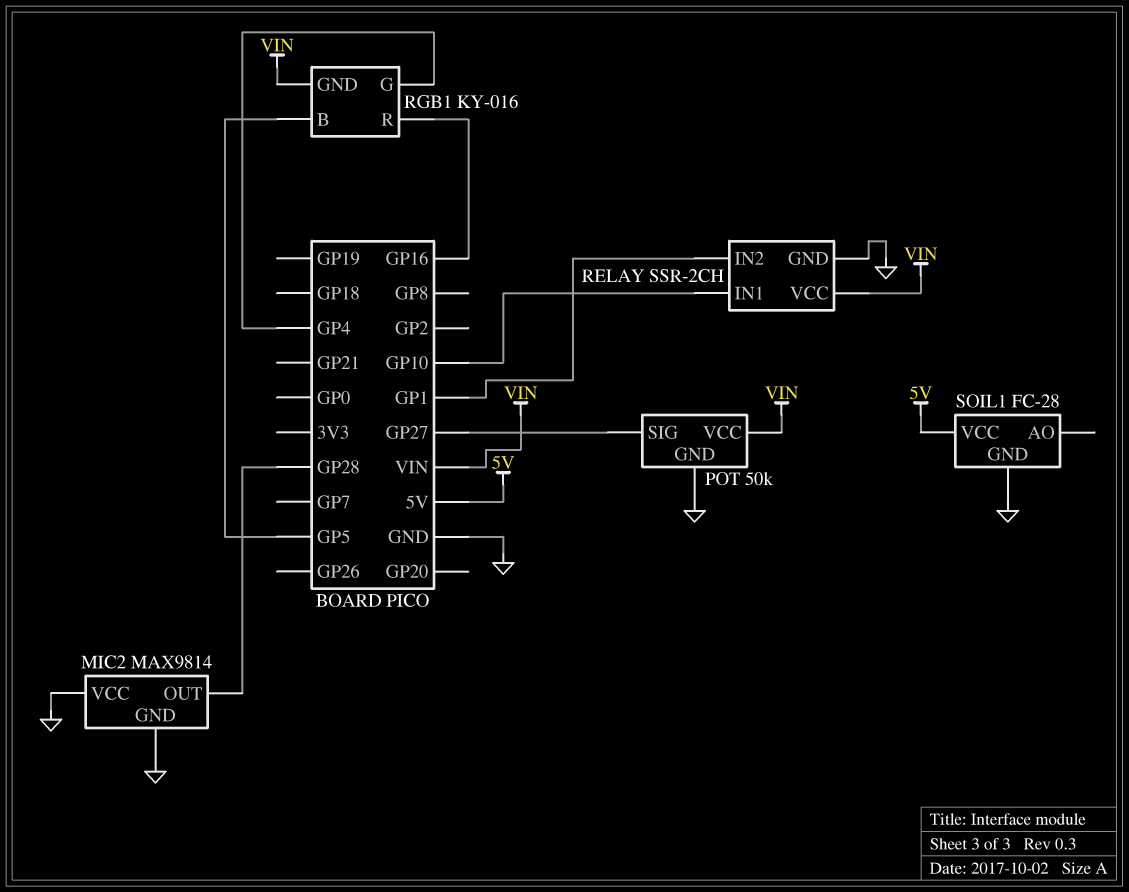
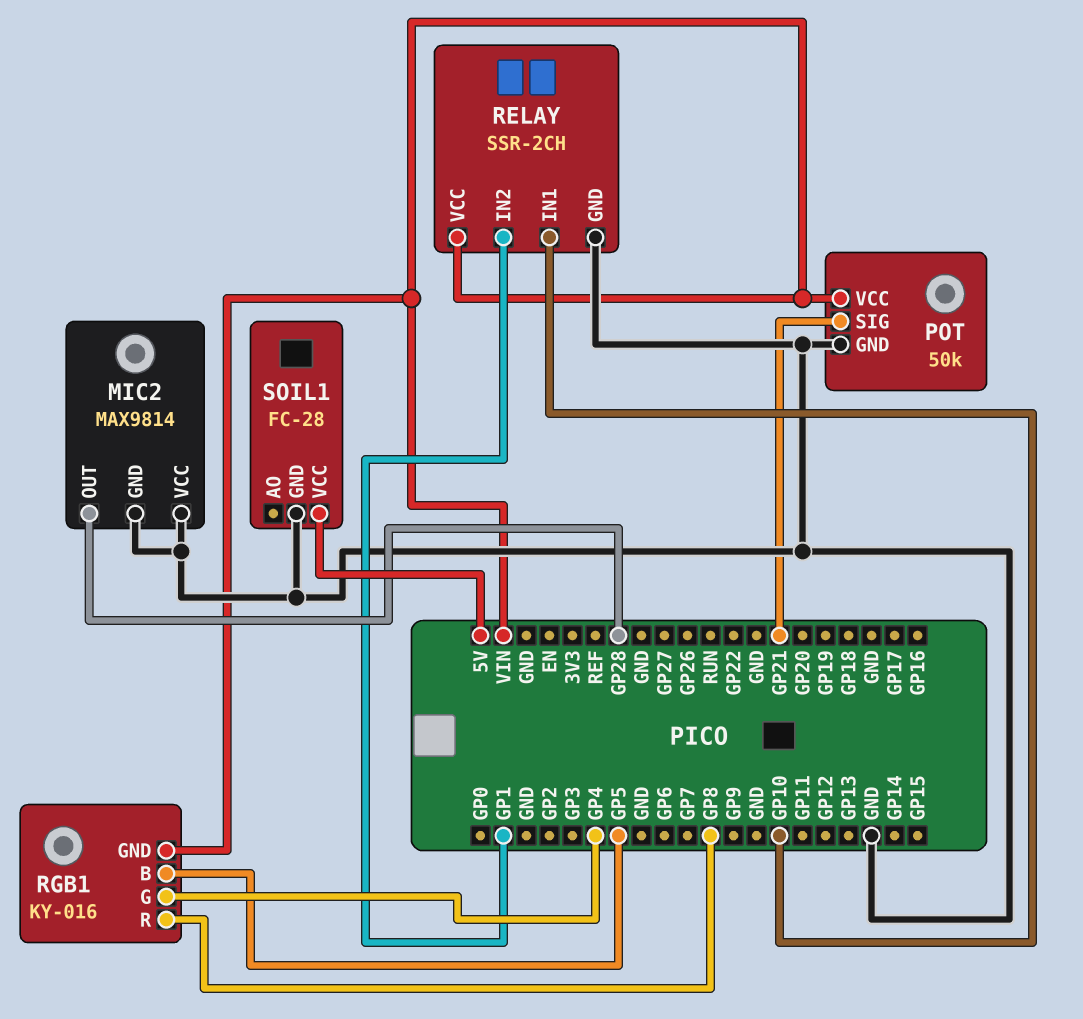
POT pin SIG: GP27 -> GP21
RGB1 pin R: GP16 -> GP8

